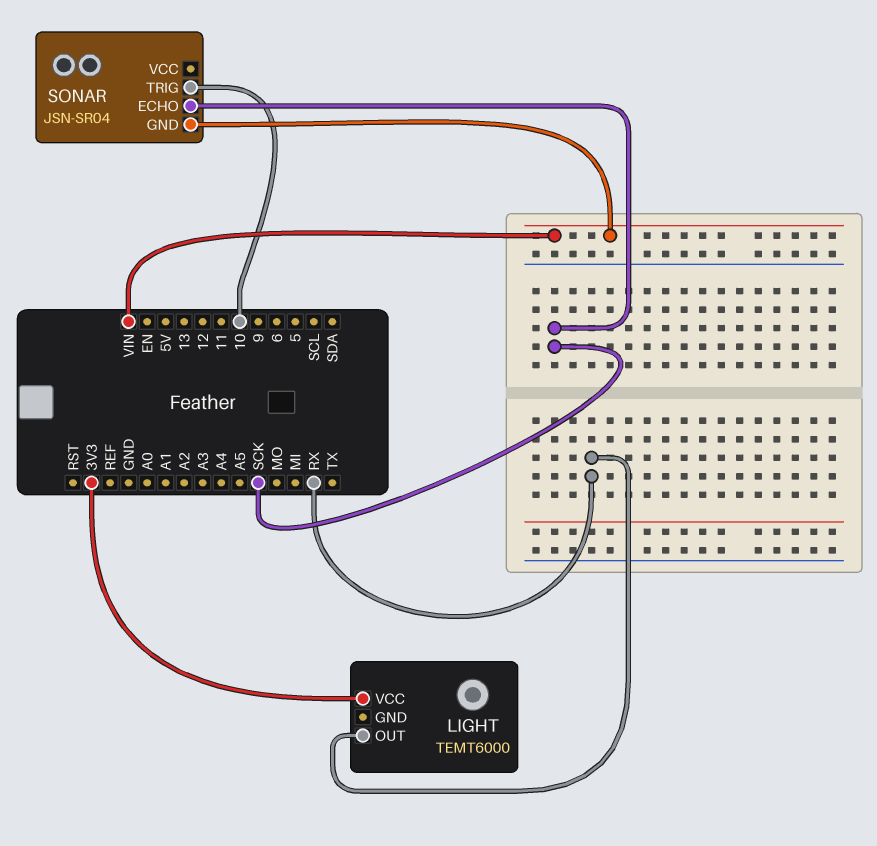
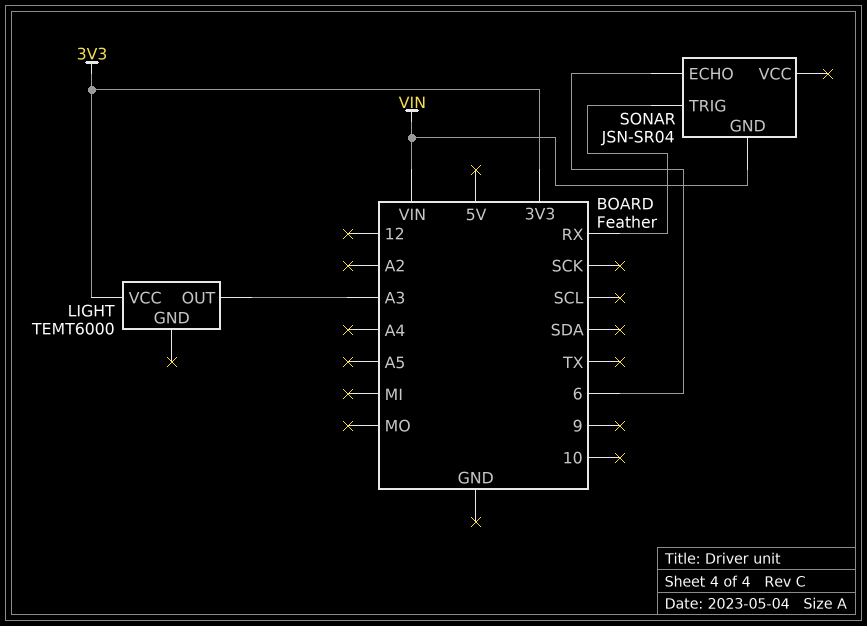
LIGHT pin OUT: RX -> A3
SONAR pin ECHO: SCK -> 6
SONAR pin TRIG: 10 -> RX

